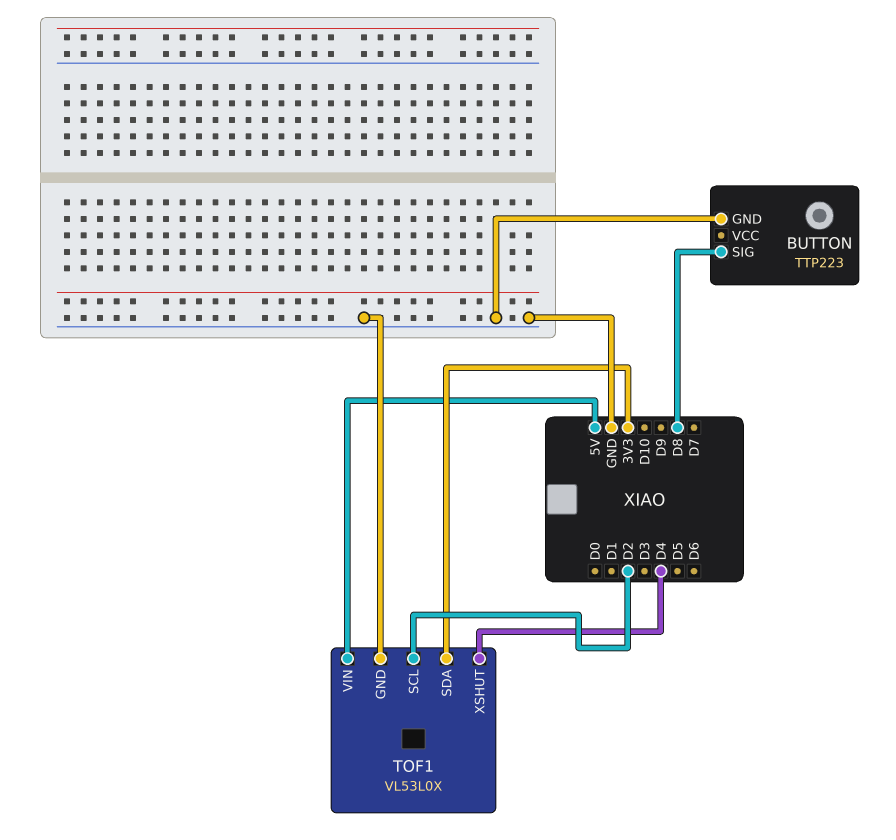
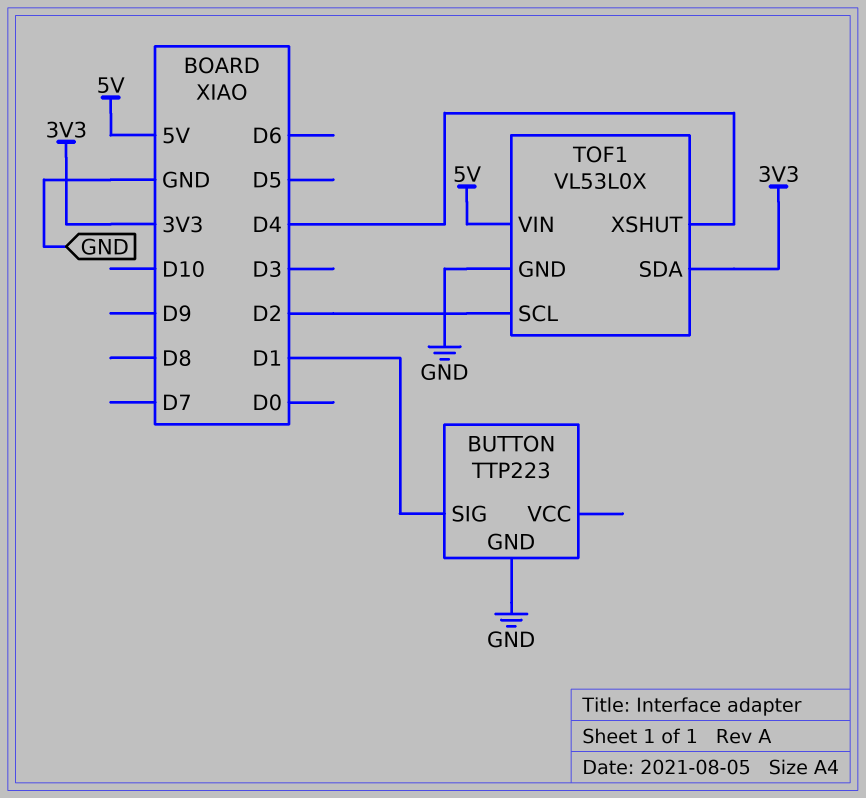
BUTTON pin SIG: D8 -> D1

